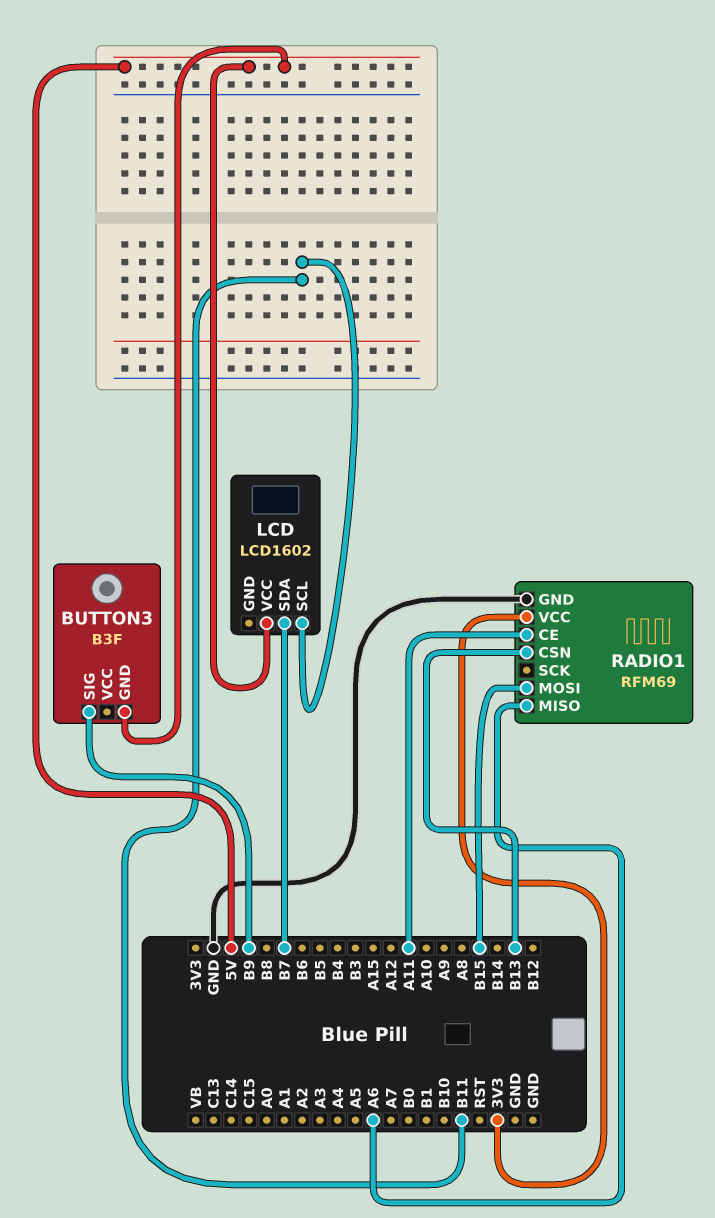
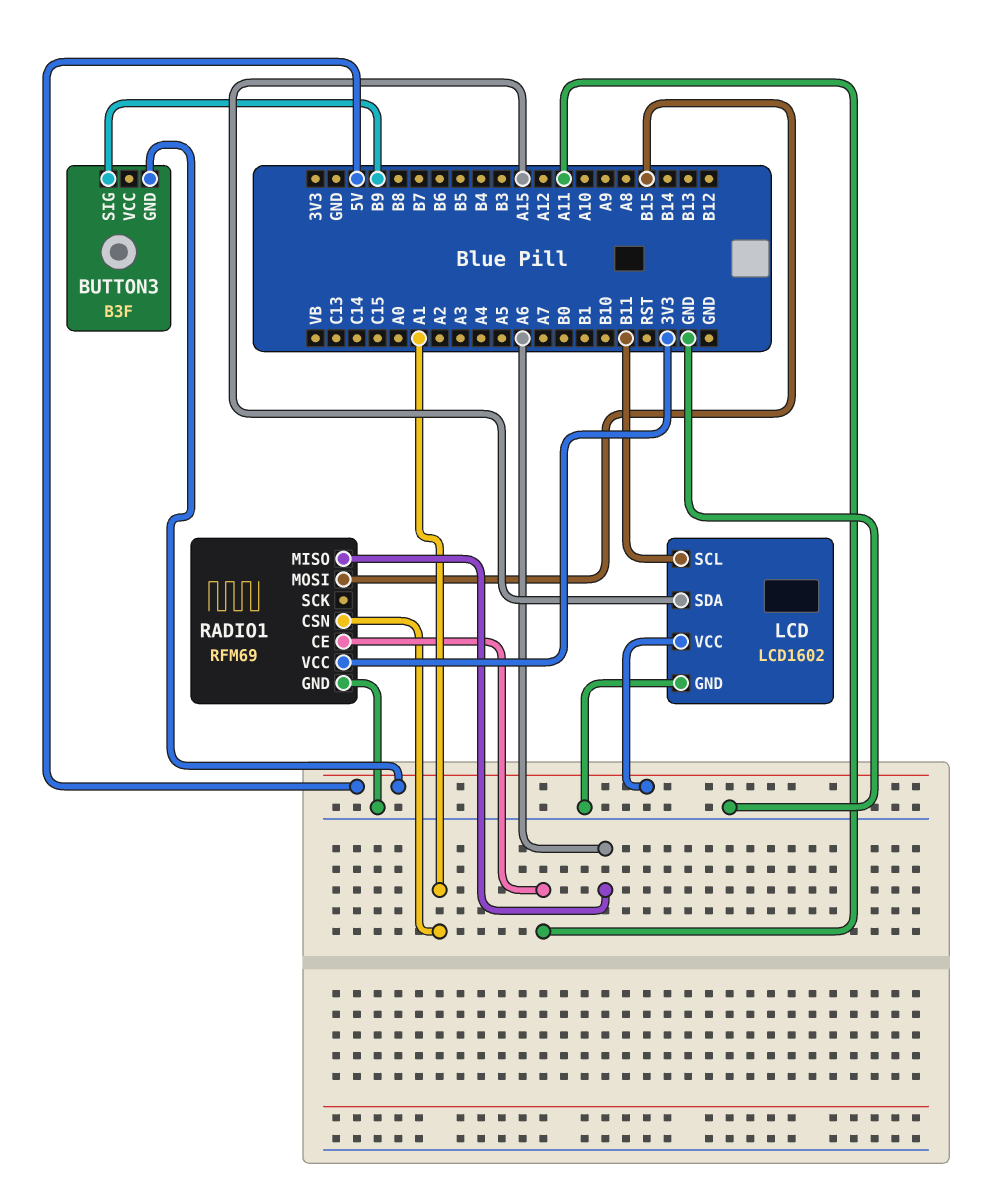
LCD pin GND: none -> GND
LCD pin SDA: B7 -> A15
RADIO1 pin CSN: B13 -> A1

